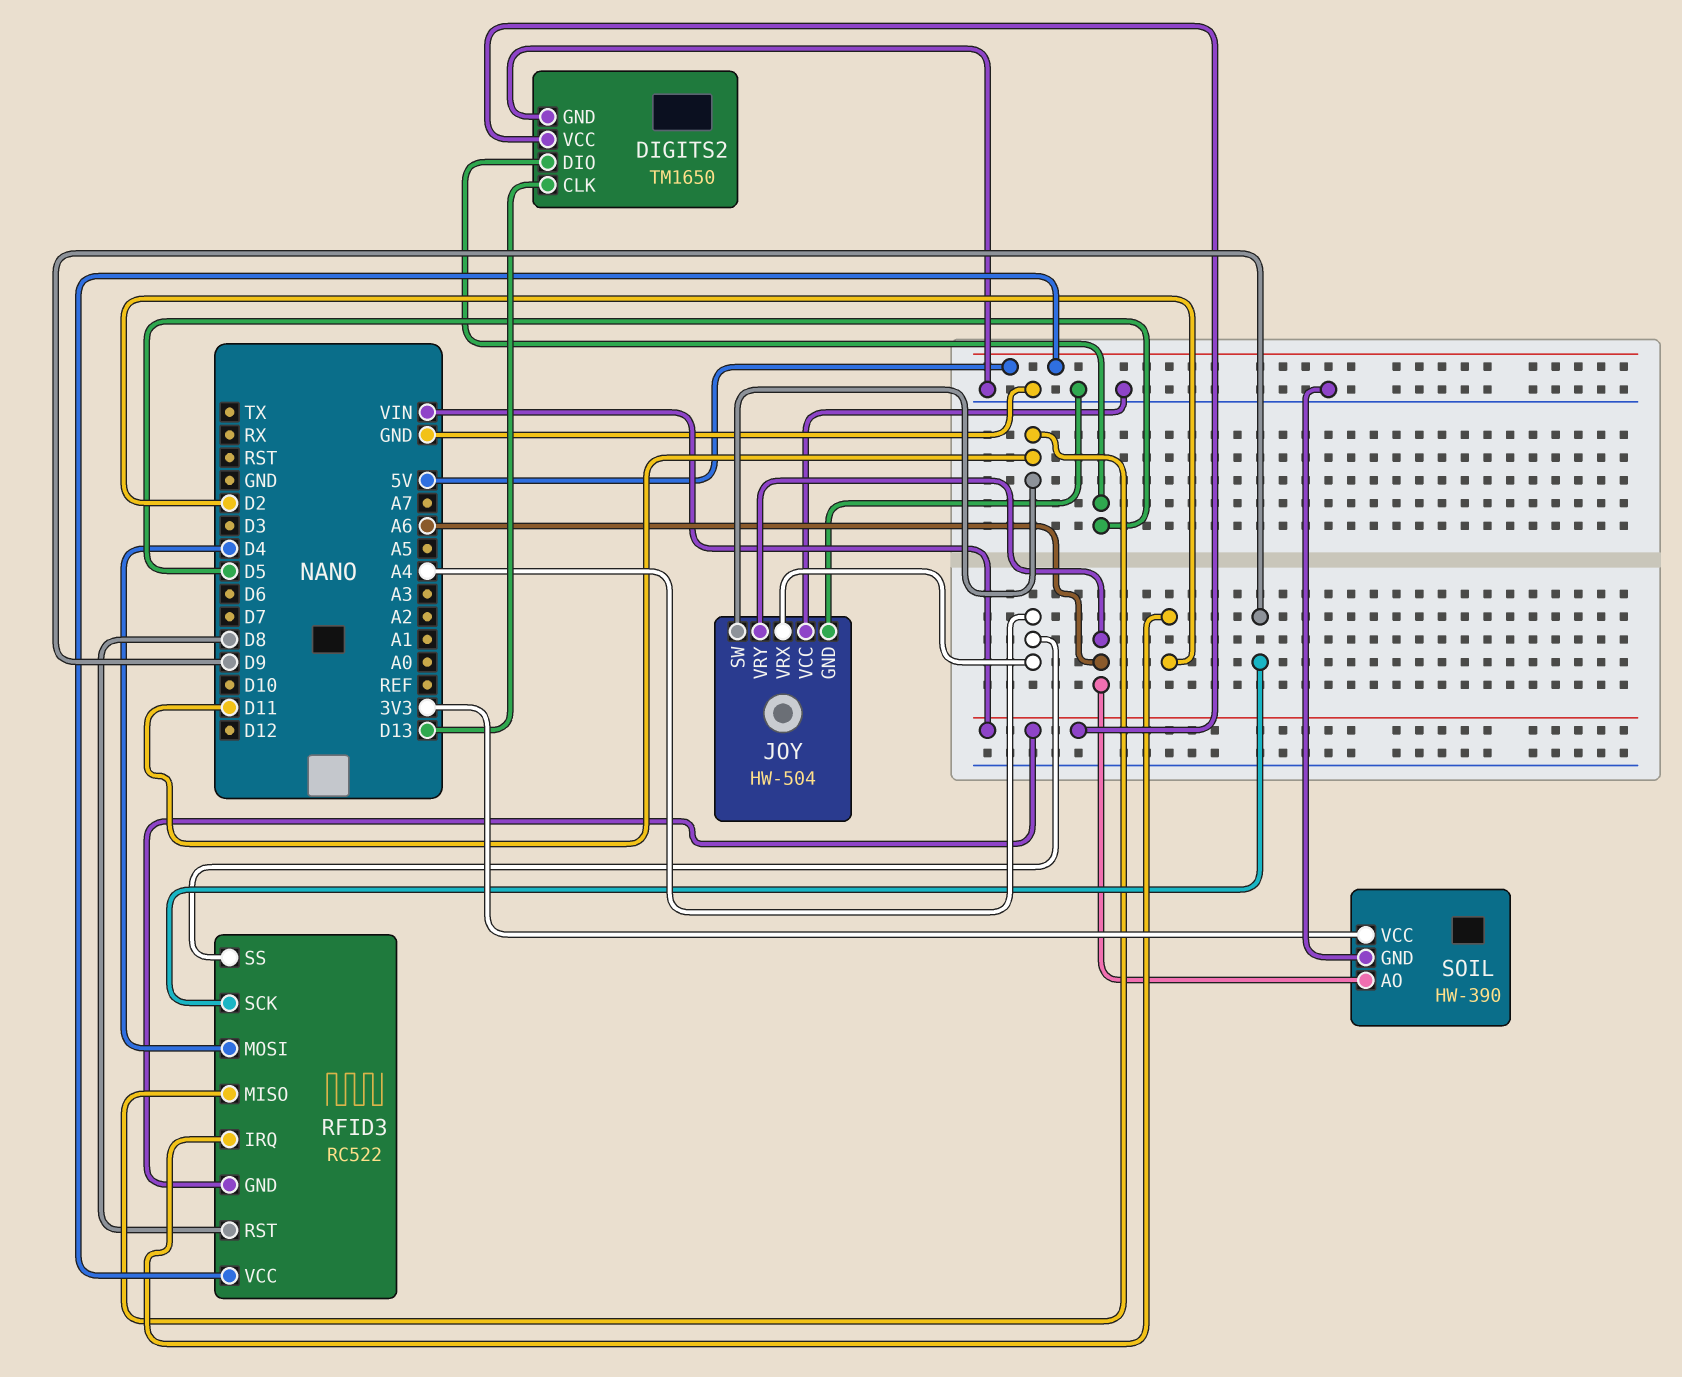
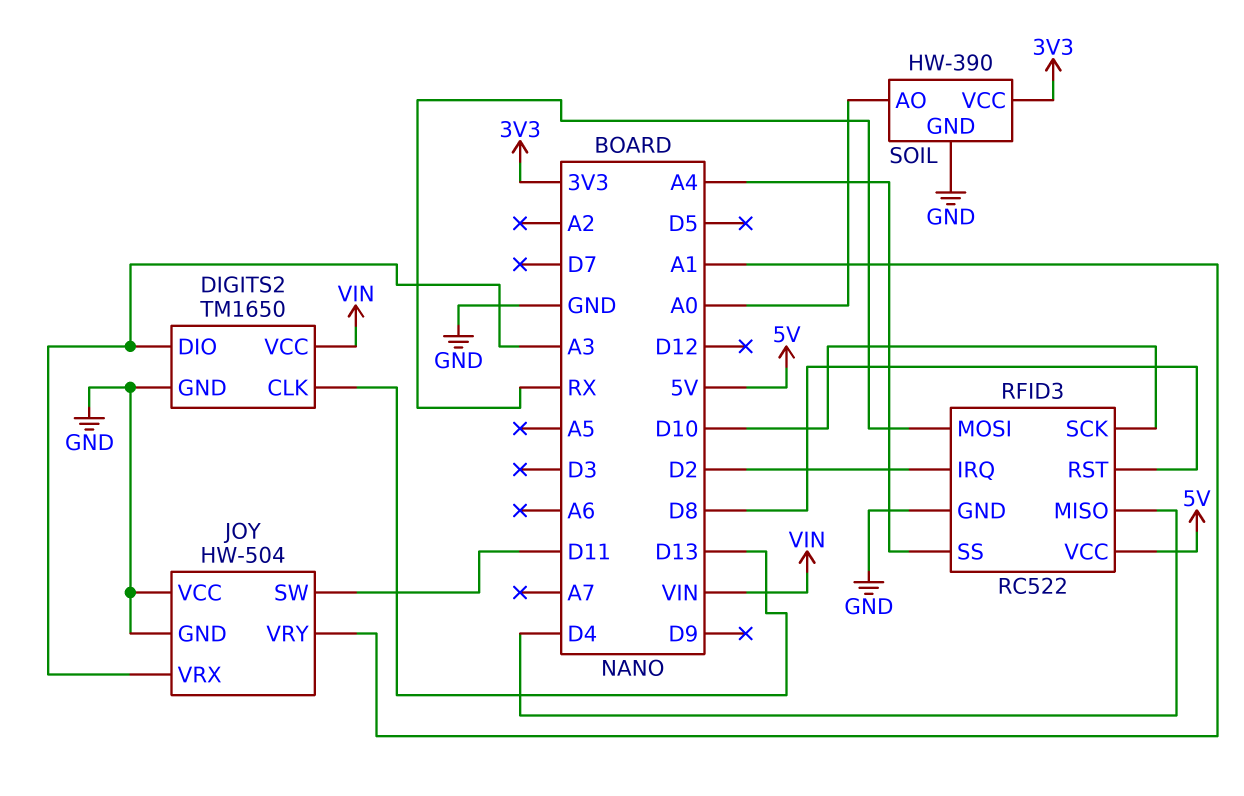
DIGITS2 pin DIO: D5 -> A3
JOY pin VRX: A4 -> A3
JOY pin VRY: A6 -> A1
RFID3 pin GND: VIN -> GND
RFID3 pin MISO: D11 -> D4
RFID3 pin MOSI: D4 -> RX
RFID3 pin SCK: D9 -> D10
SOIL pin AO: A6 -> A0

